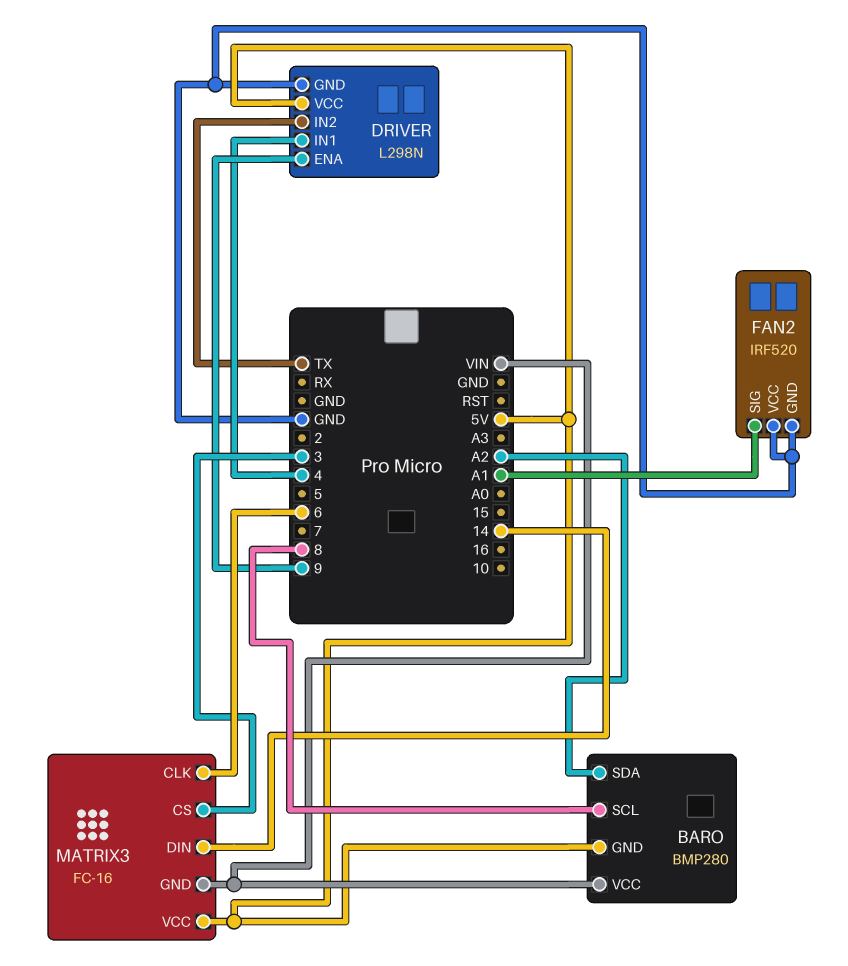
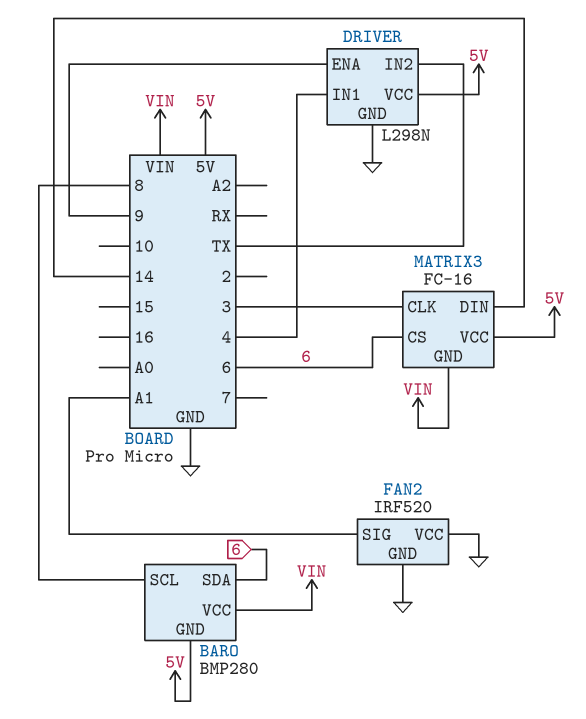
BARO pin SDA: A2 -> 6
MATRIX3 pin CLK: 6 -> 3
MATRIX3 pin CS: 3 -> 6

